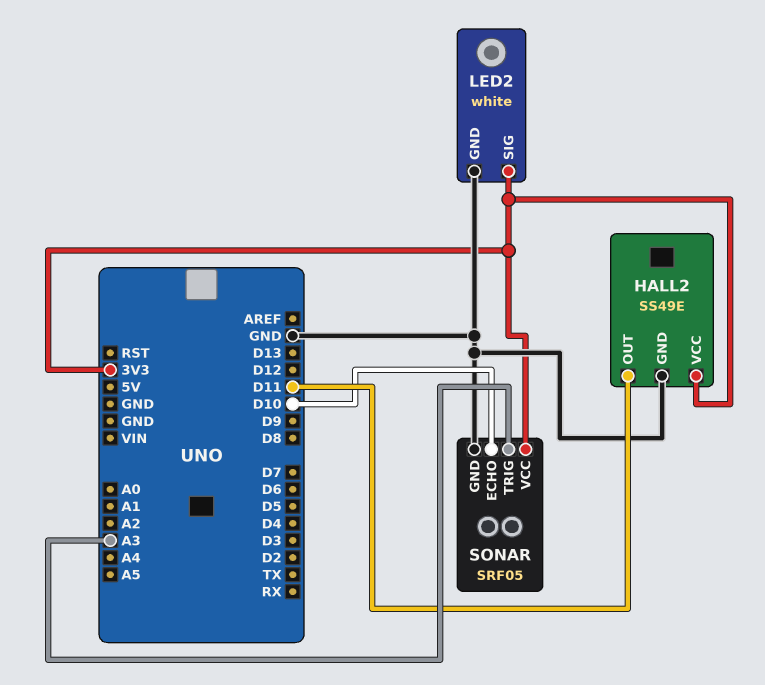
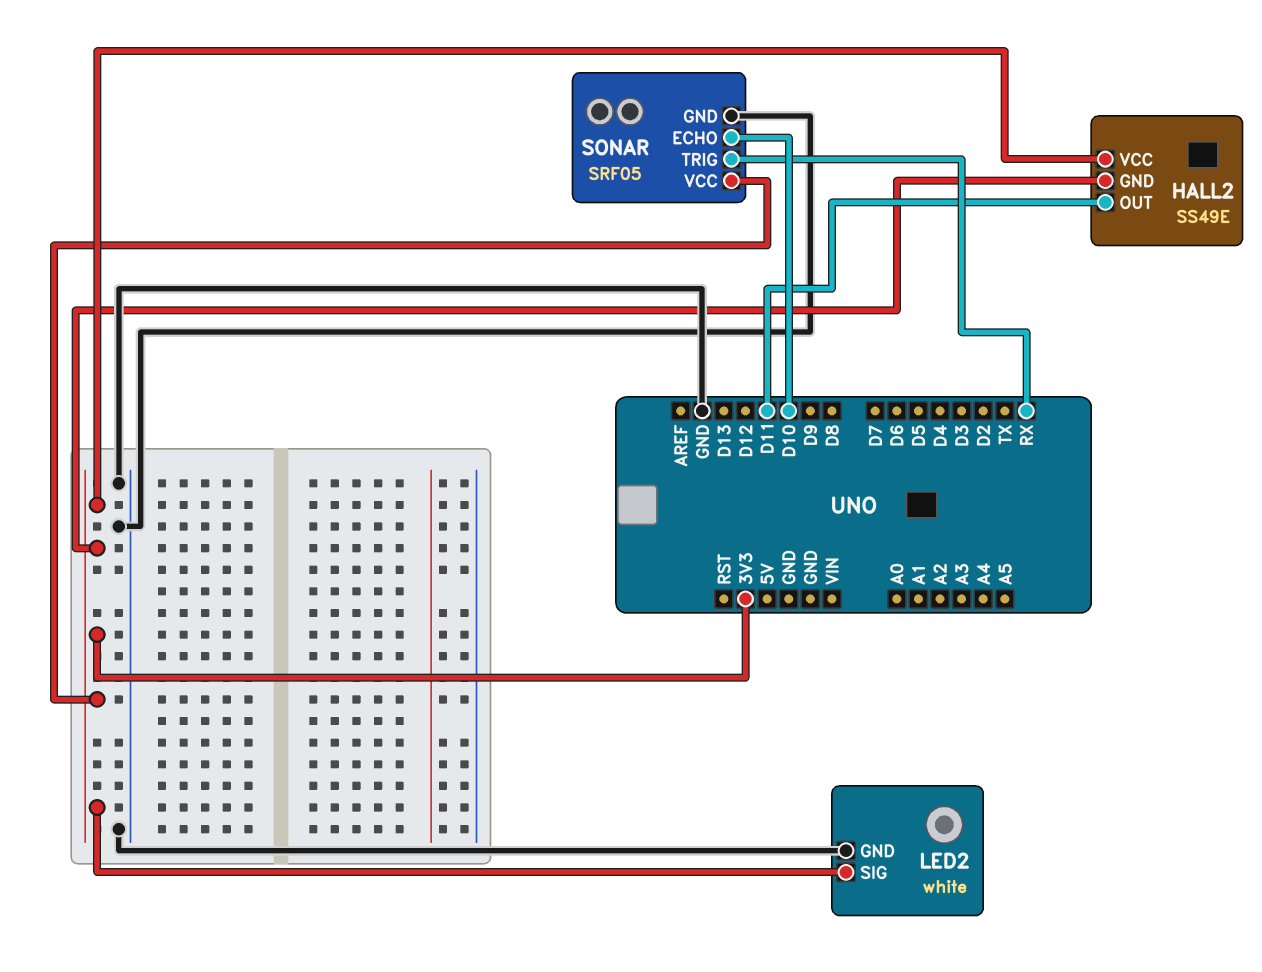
HALL2 pin GND: GND -> 3V3
SONAR pin TRIG: A3 -> RX

